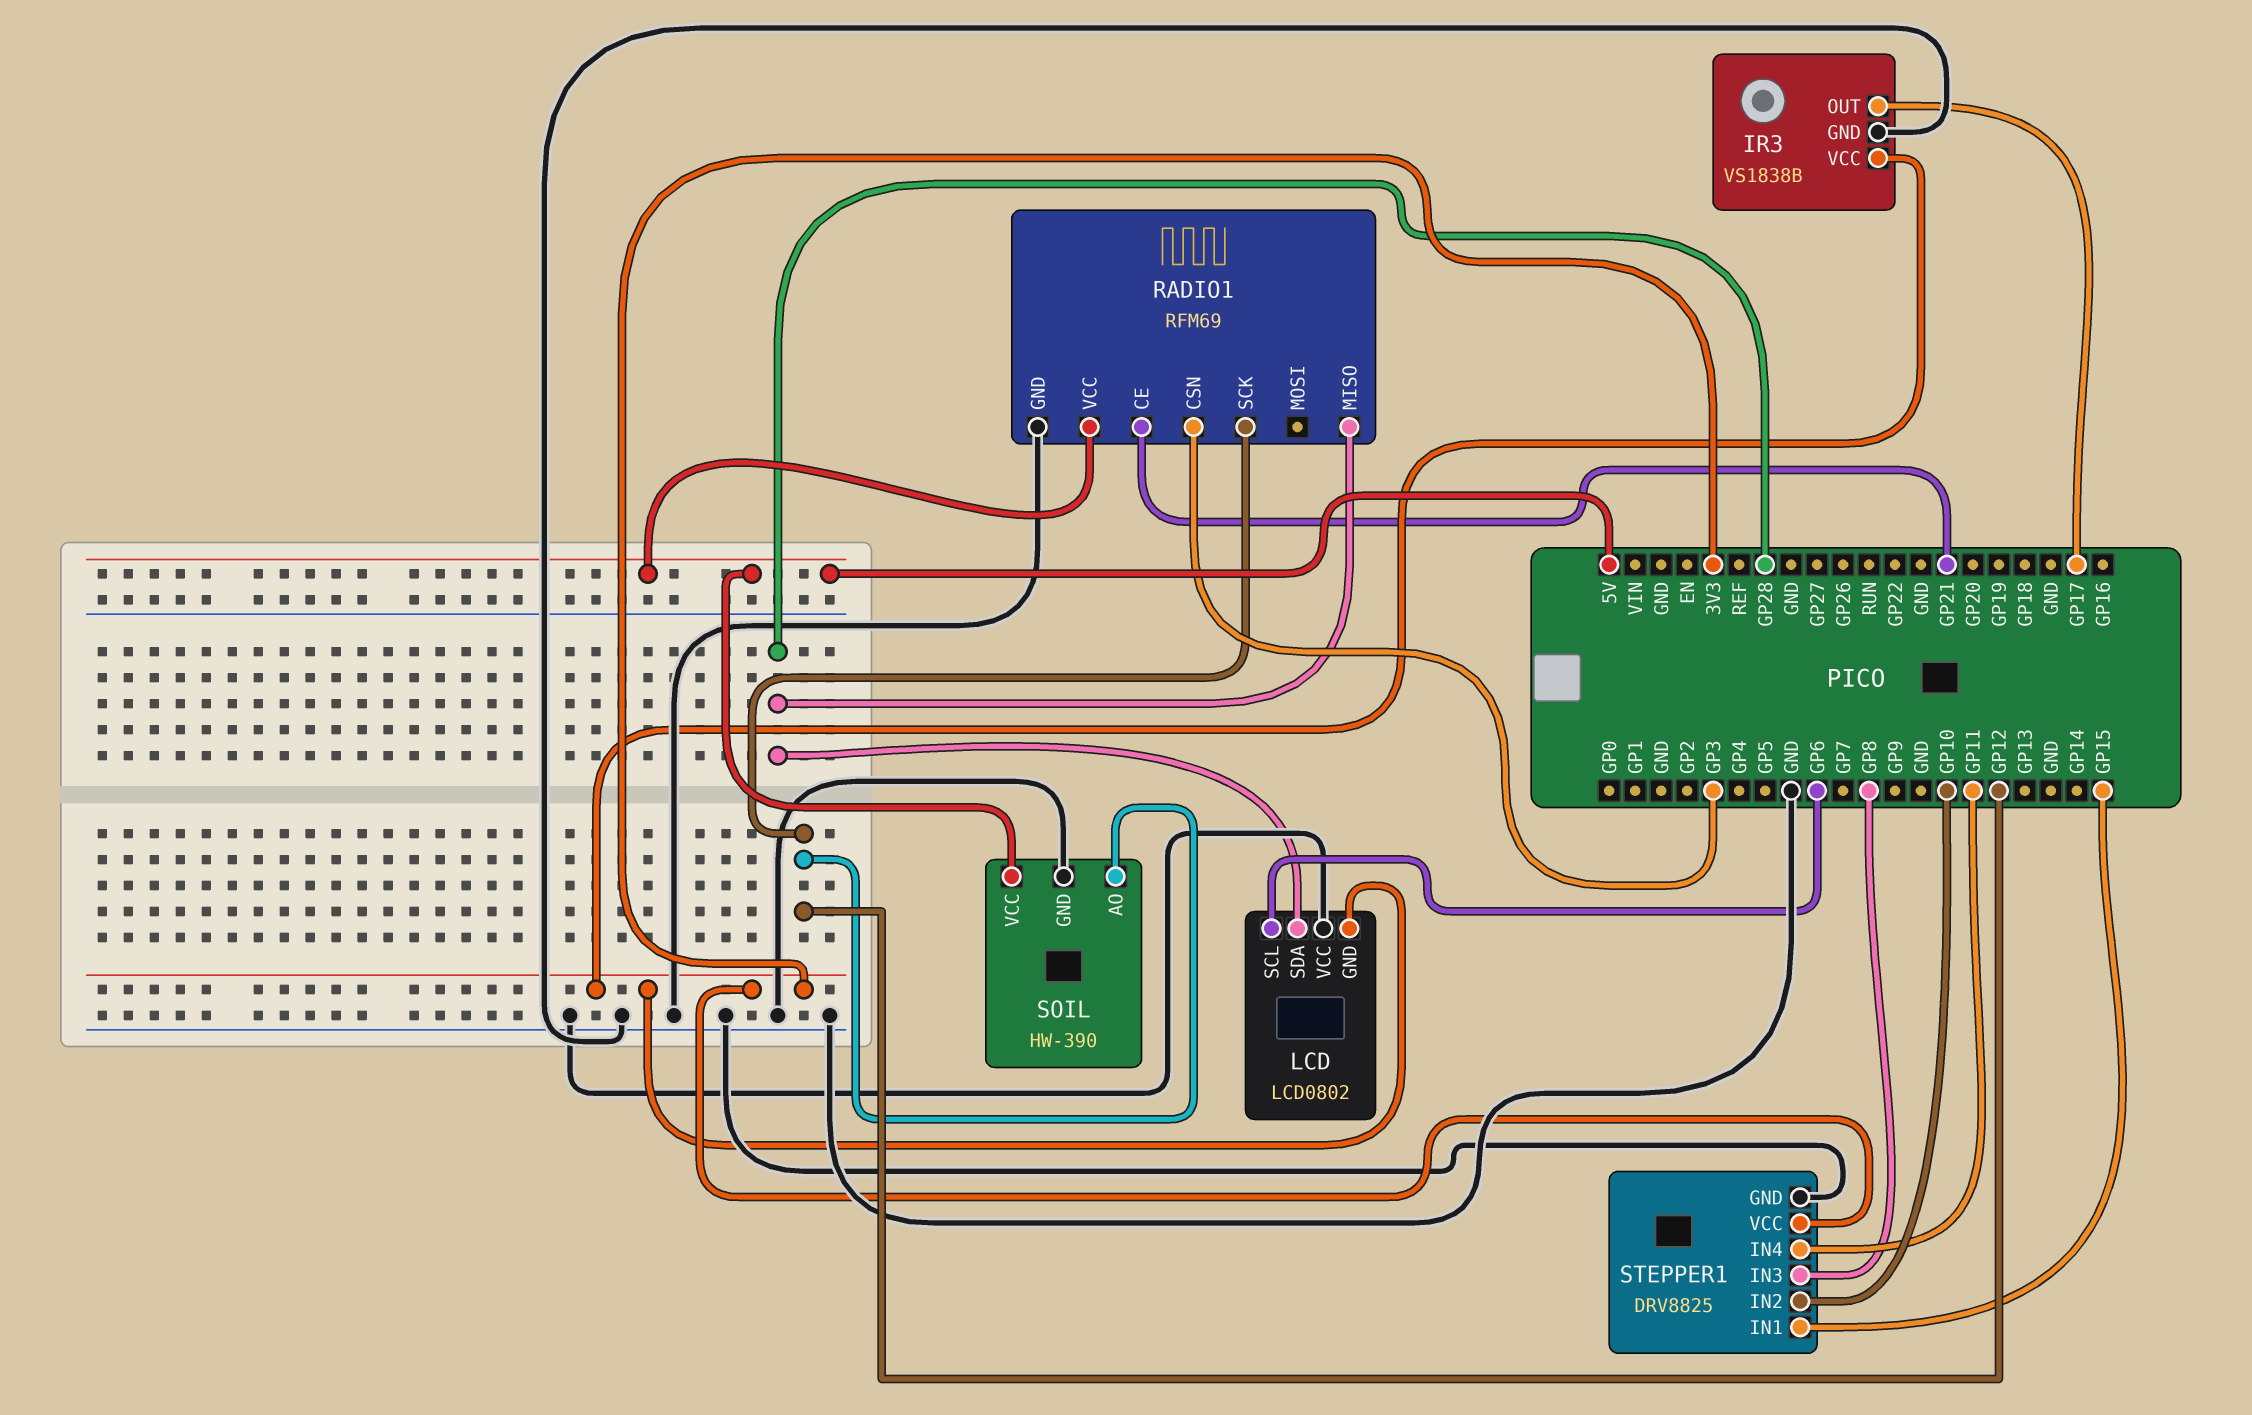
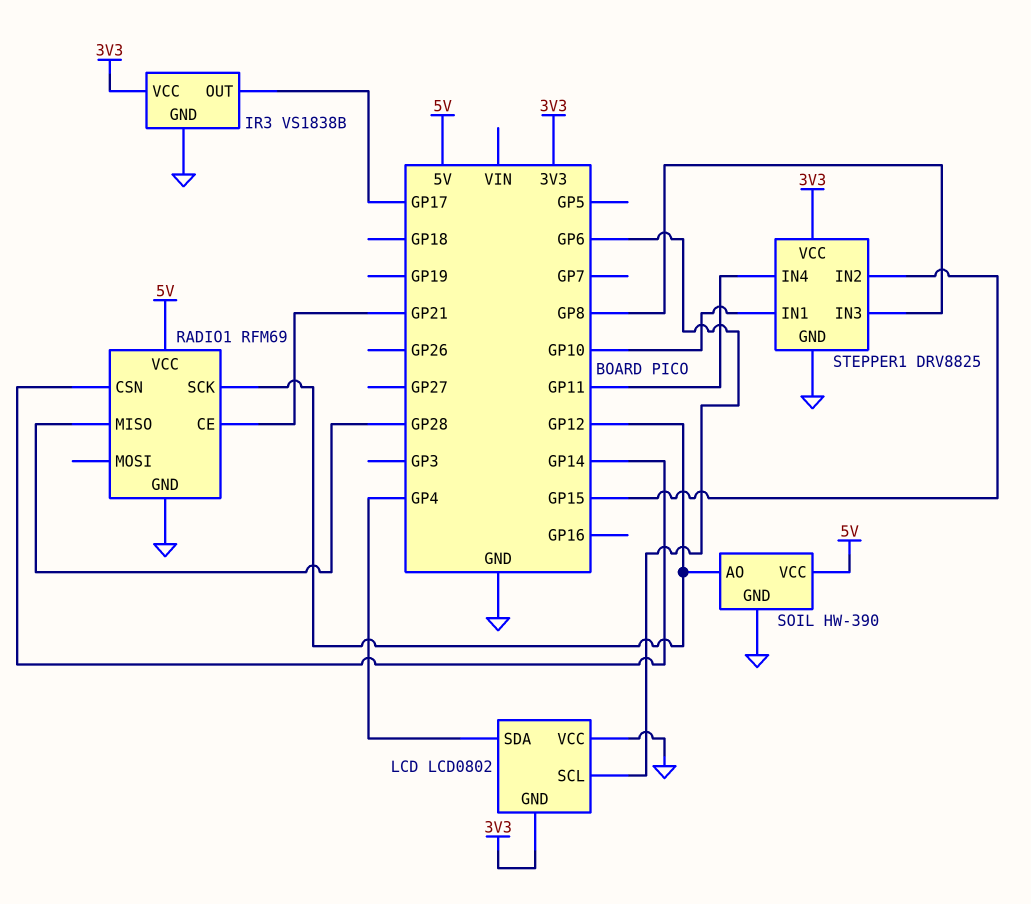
LCD pin SDA: GP28 -> GP4
RADIO1 pin CSN: GP3 -> GP14
STEPPER1 pin IN1: GP15 -> GP10
STEPPER1 pin IN2: GP10 -> GP15

